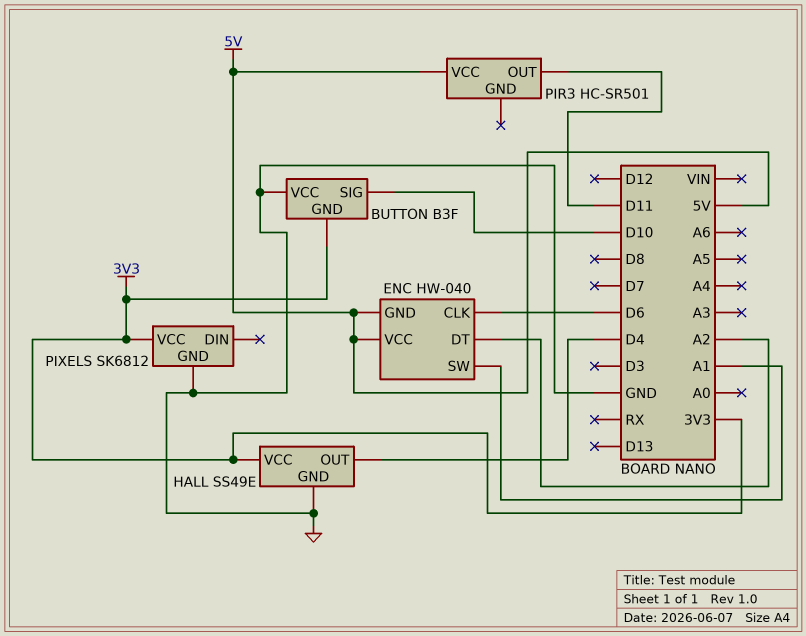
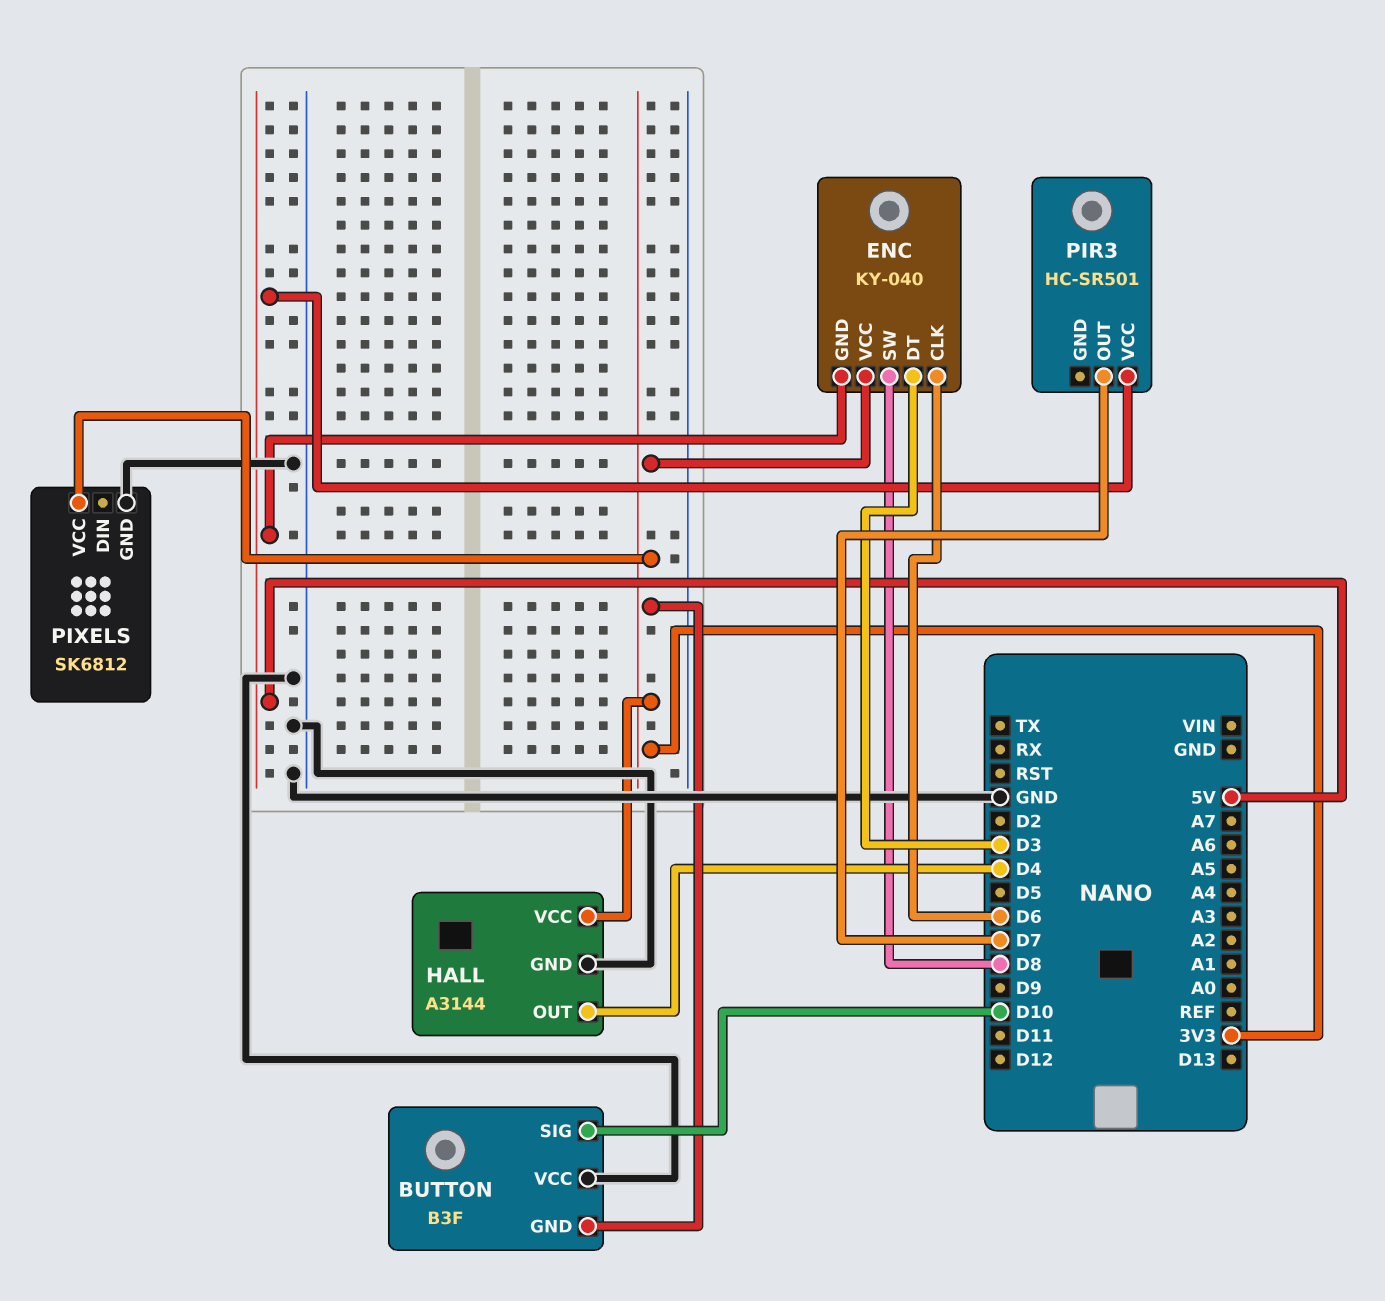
ENC: HW-040 -> KY-040
ENC pin DT: A2 -> D3
ENC pin SW: A1 -> D8
ENC pin VCC: 5V -> 3V3
HALL: SS49E -> A3144
PIR3 pin OUT: D11 -> D7

